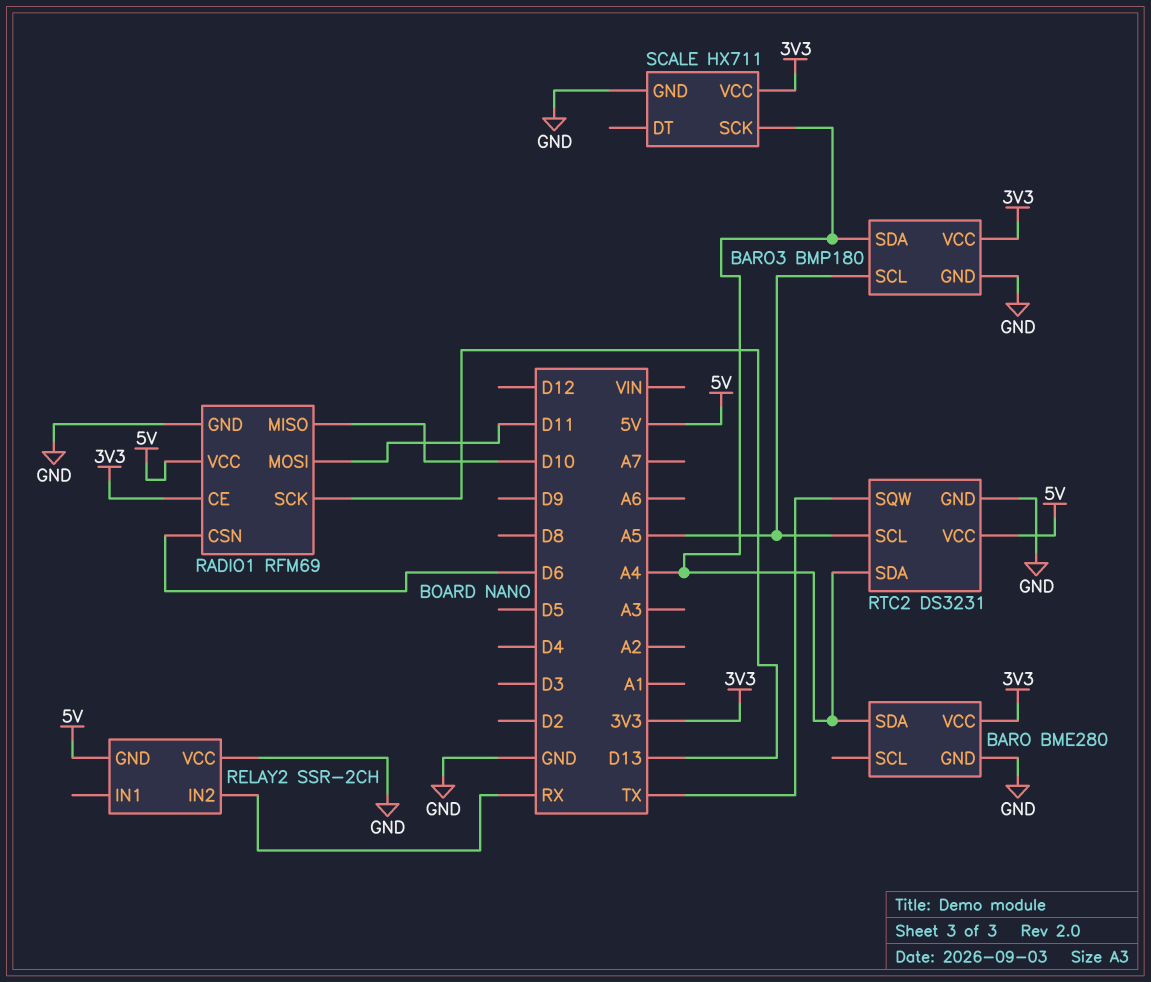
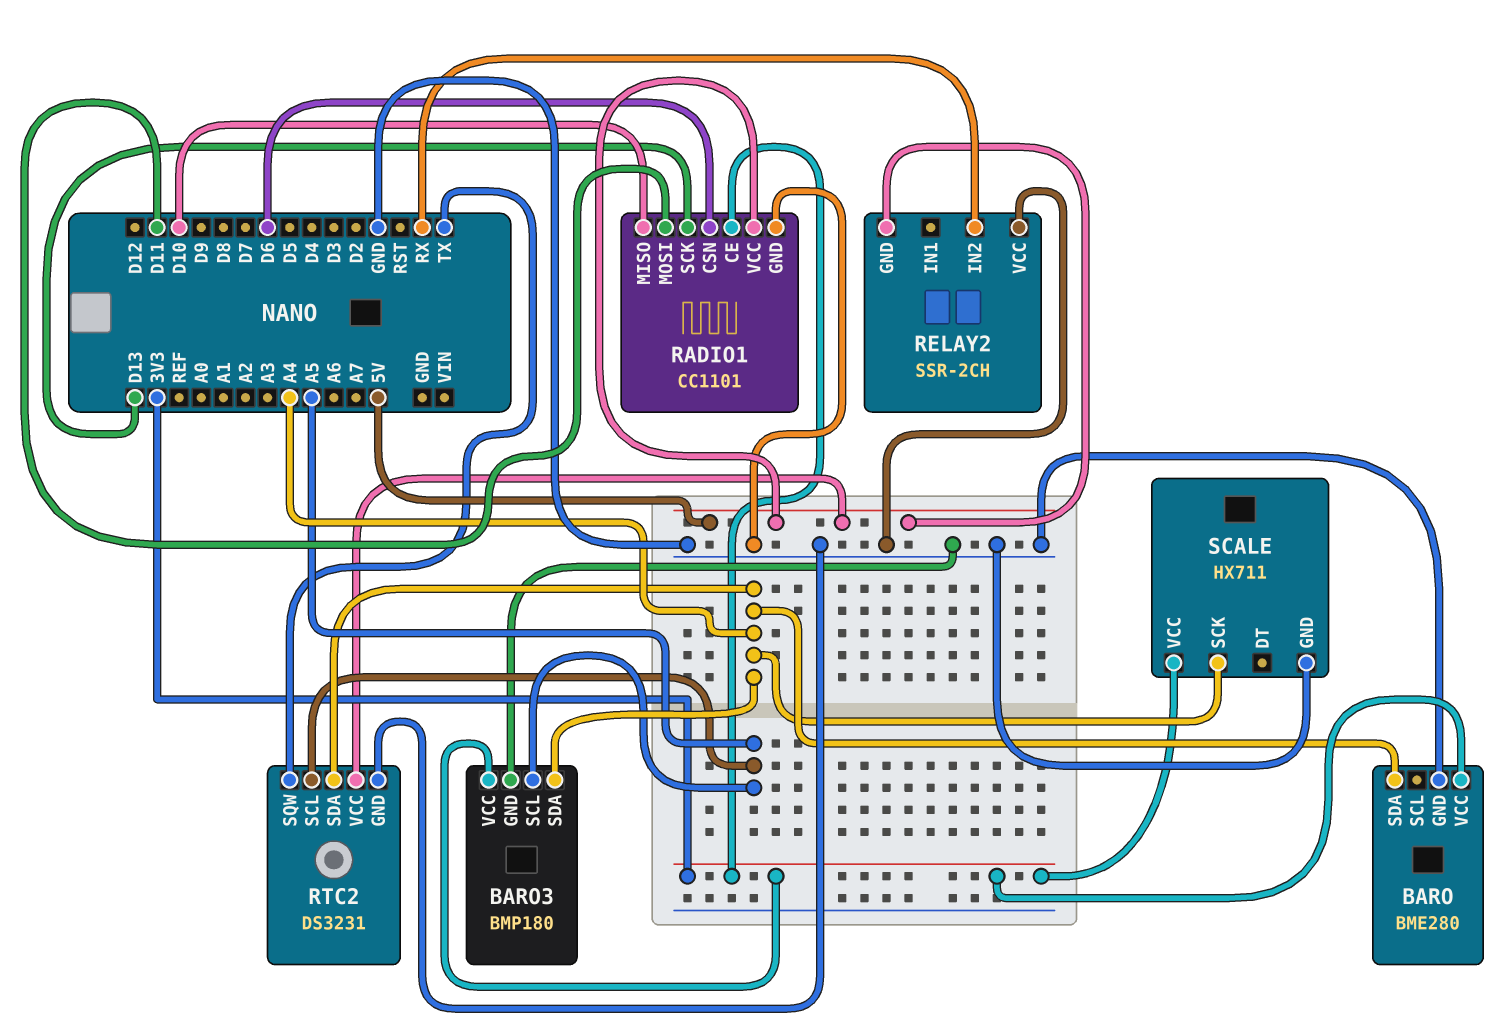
RADIO1: RFM69 -> CC1101

